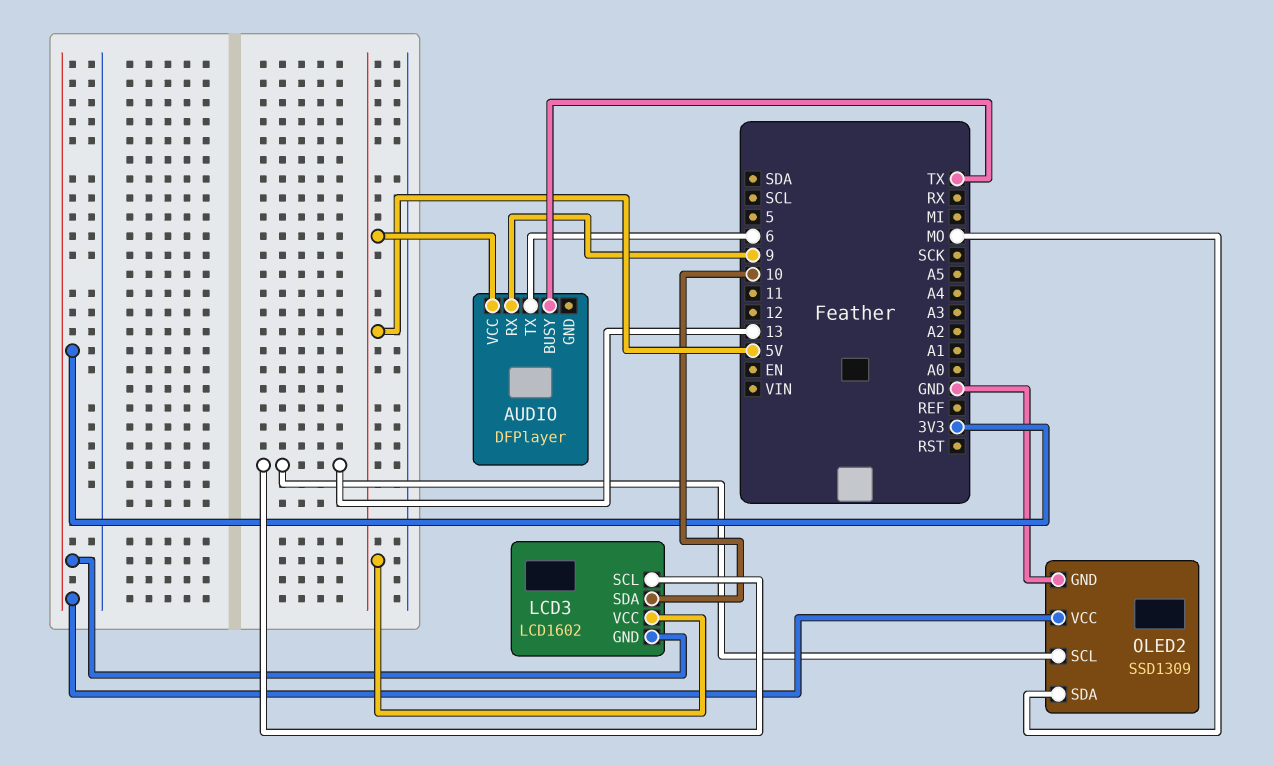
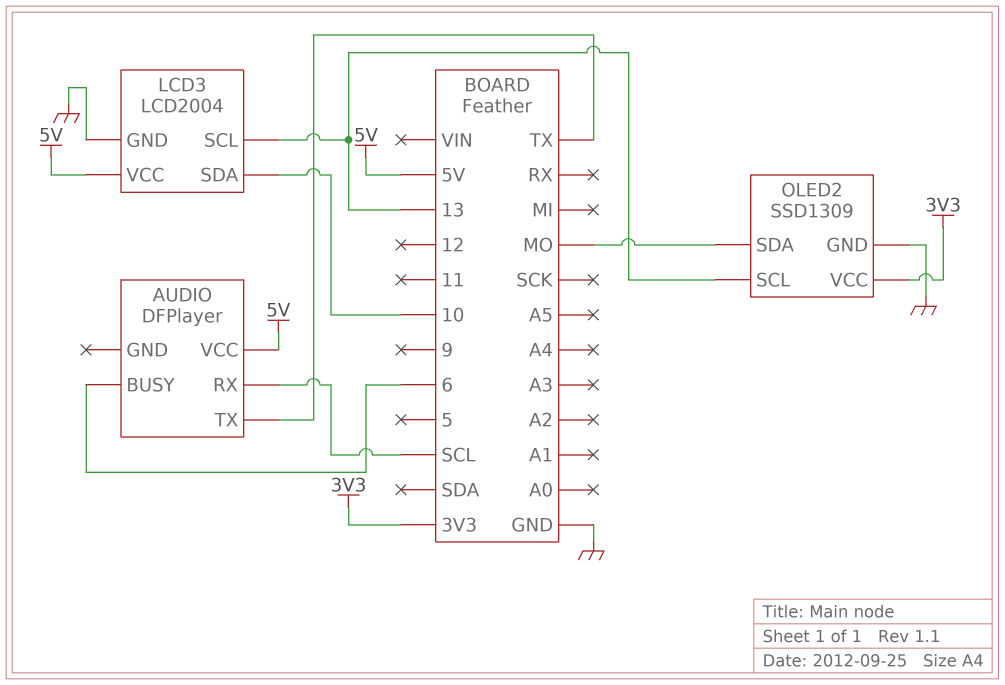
AUDIO pin BUSY: TX -> 6
AUDIO pin RX: 9 -> SCL
AUDIO pin TX: 6 -> TX
LCD3: LCD1602 -> LCD2004
LCD3 pin GND: 3V3 -> GND

